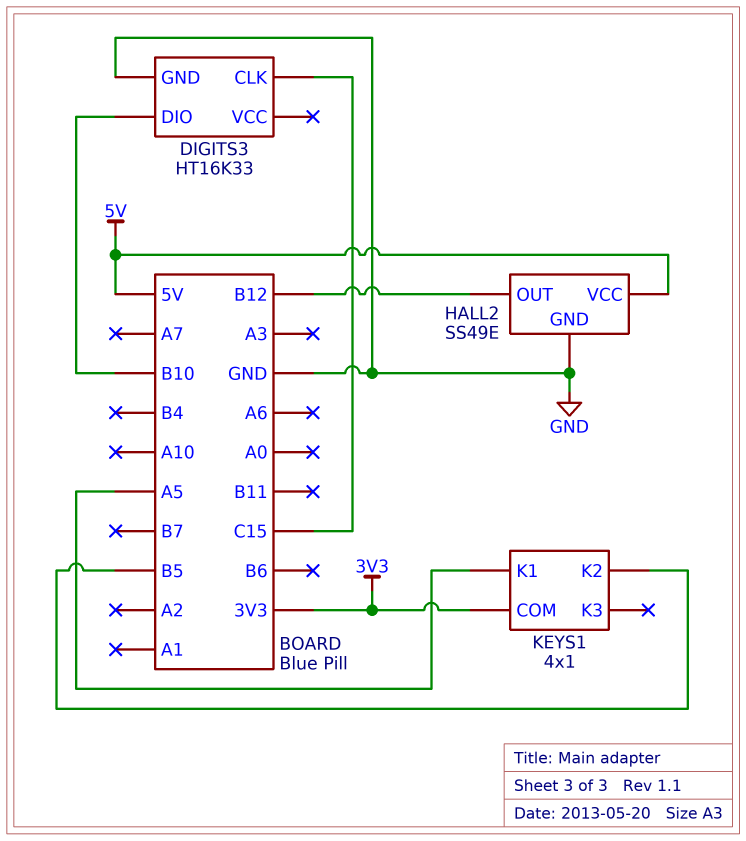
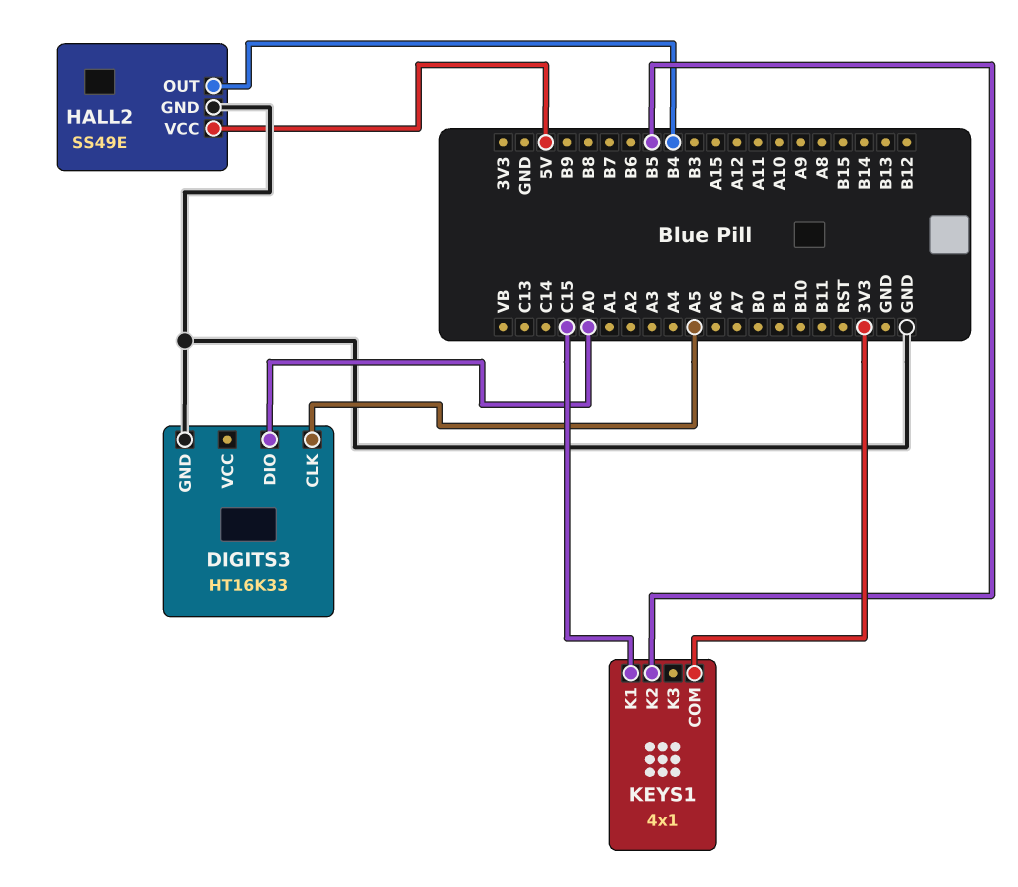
DIGITS3 pin CLK: C15 -> A5
DIGITS3 pin DIO: B10 -> A0
HALL2 pin OUT: B12 -> B4
KEYS1 pin K1: A5 -> C15

